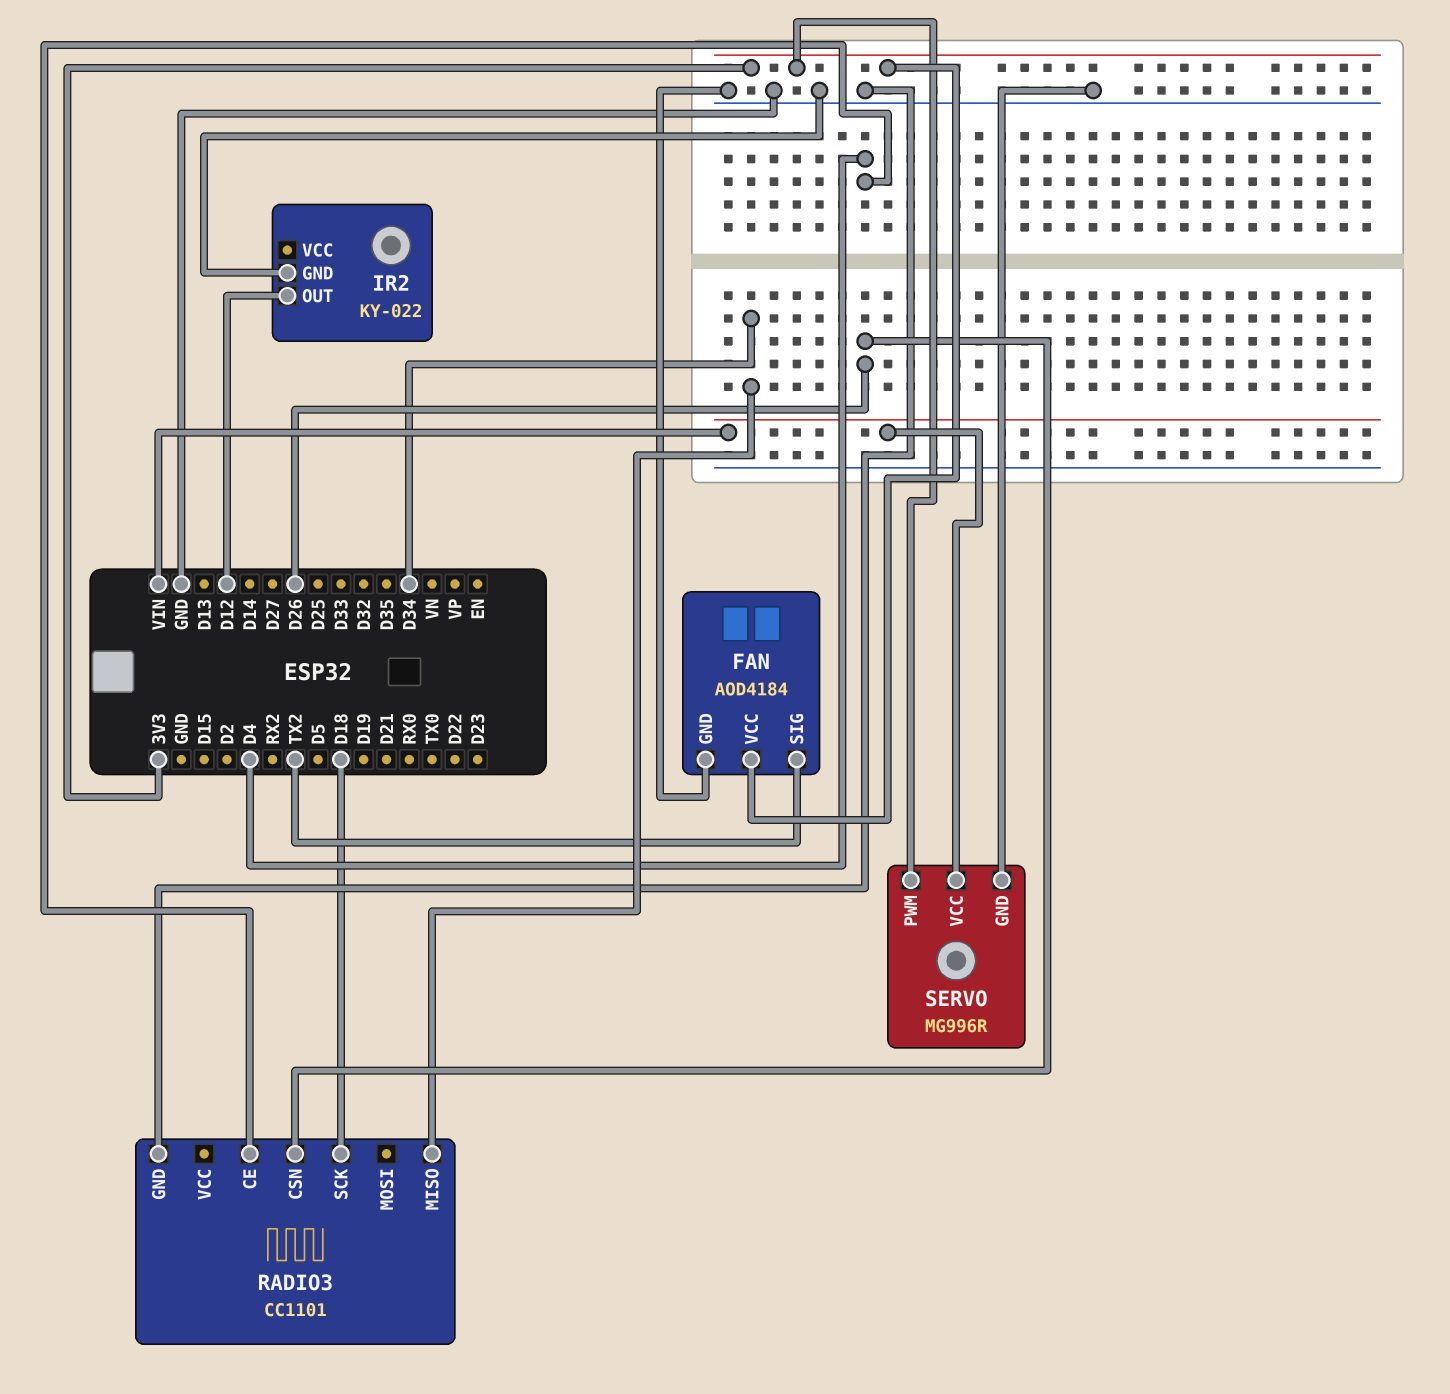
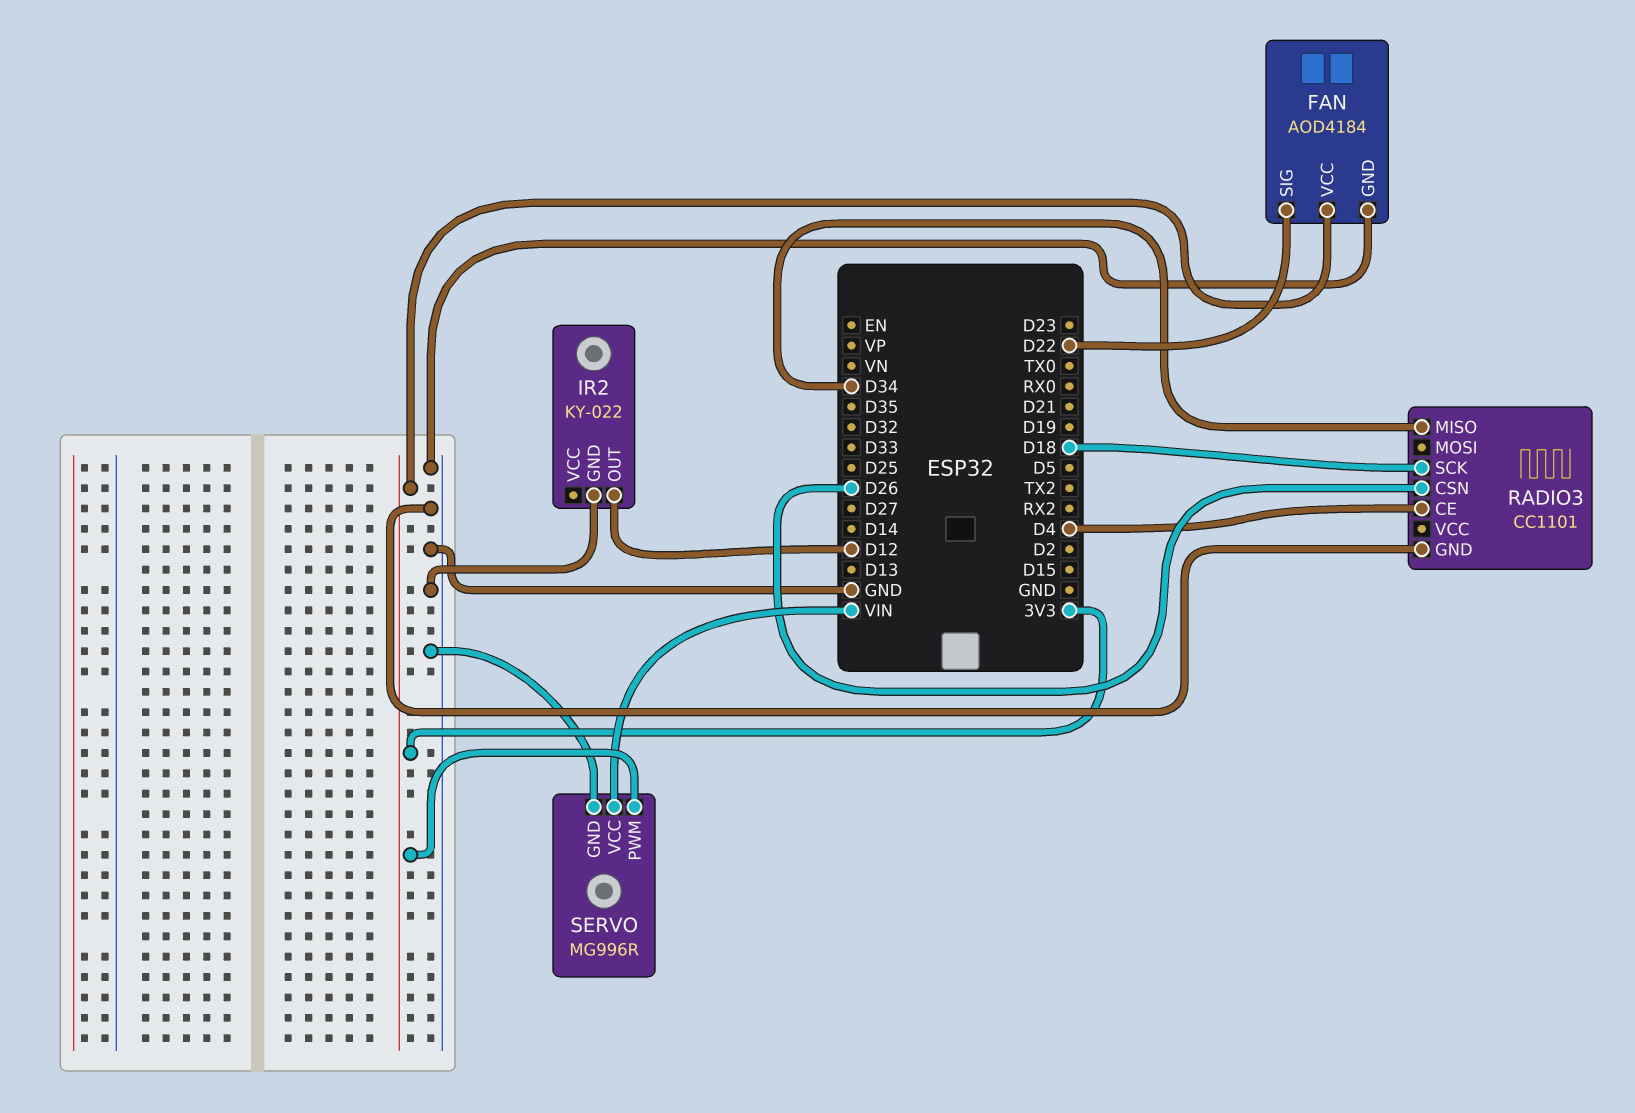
FAN pin SIG: TX2 -> D22

